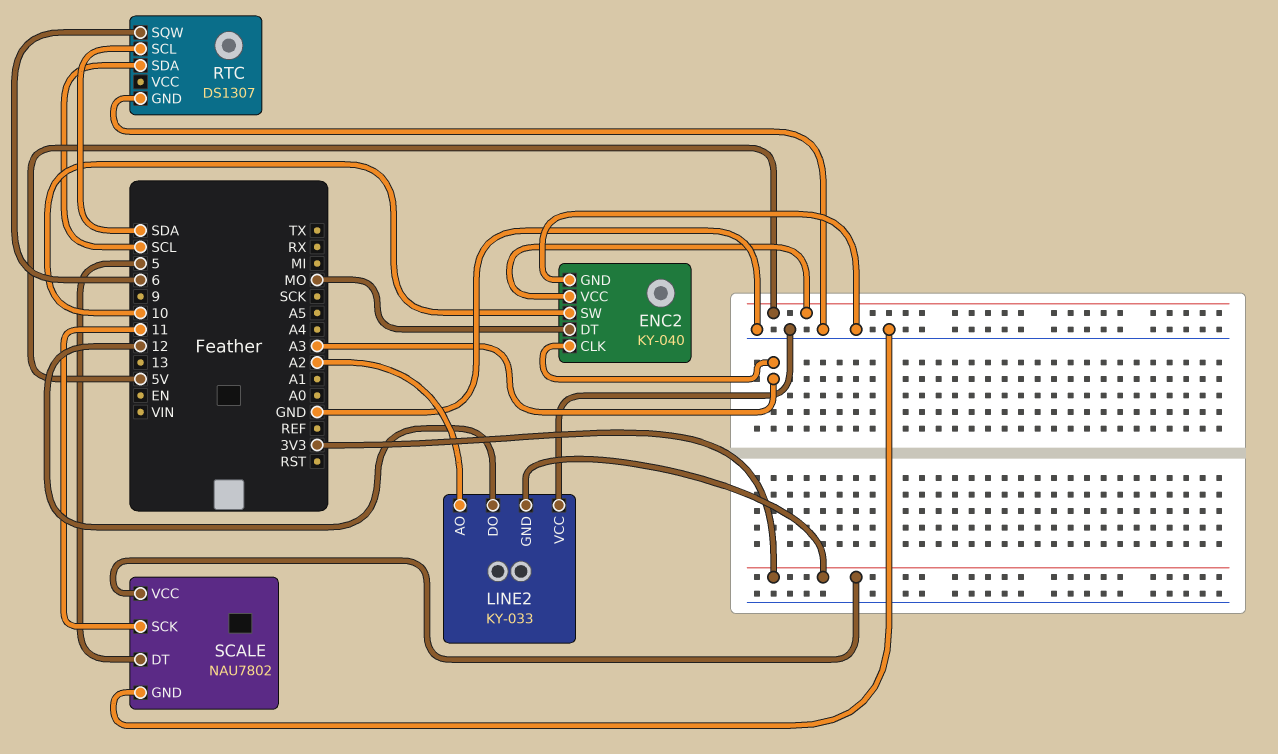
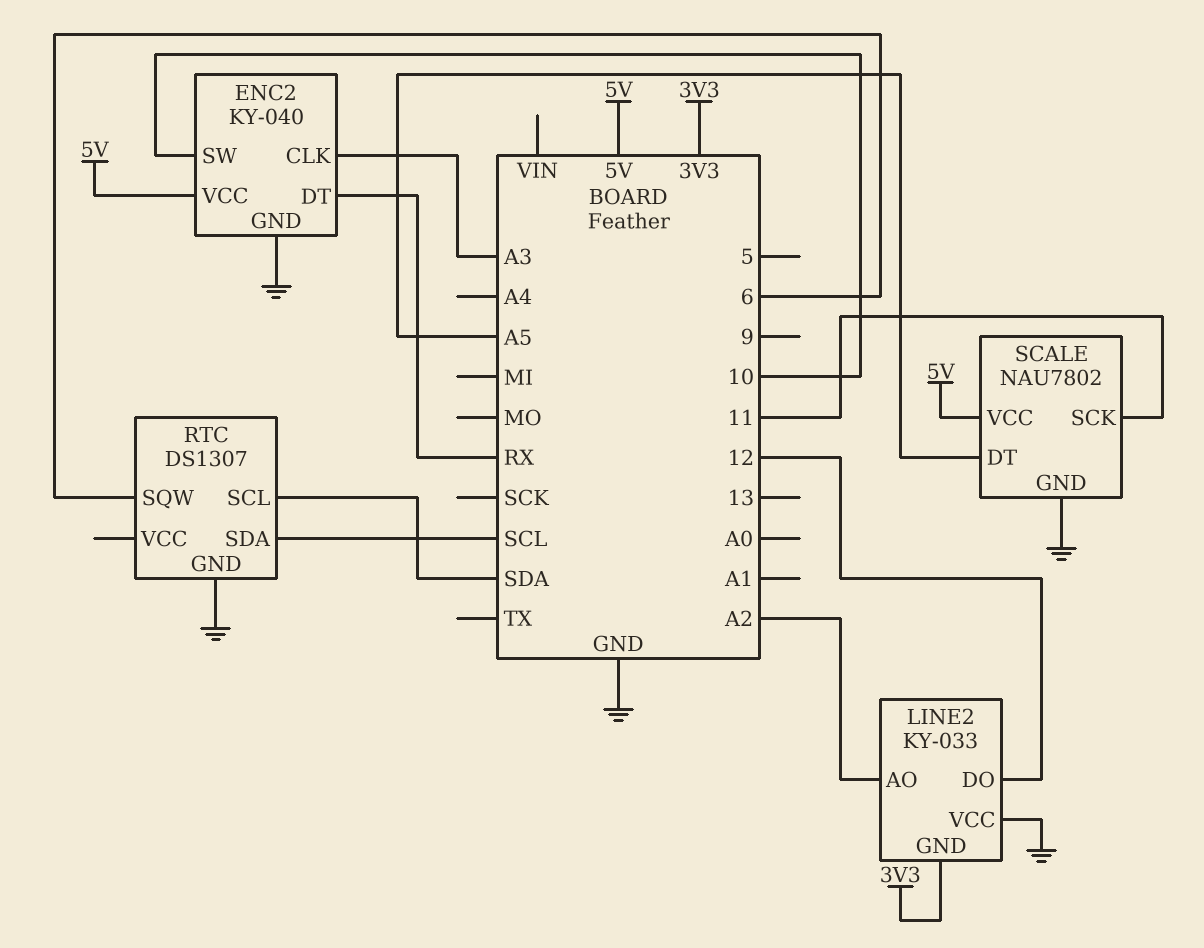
ENC2 pin DT: MO -> RX
SCALE pin DT: 5 -> A5
SCALE pin VCC: 3V3 -> 5V

